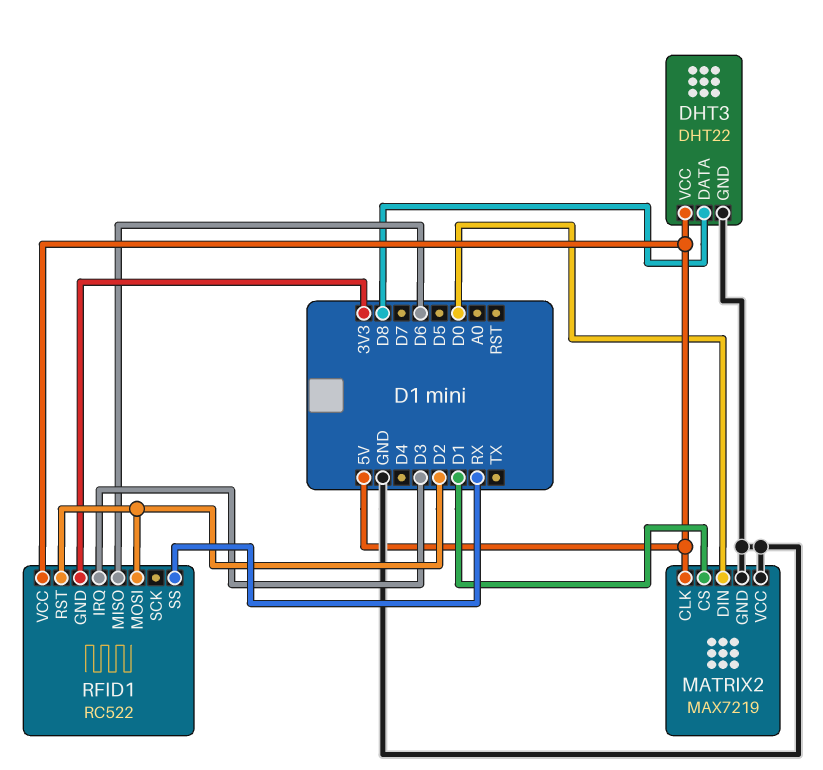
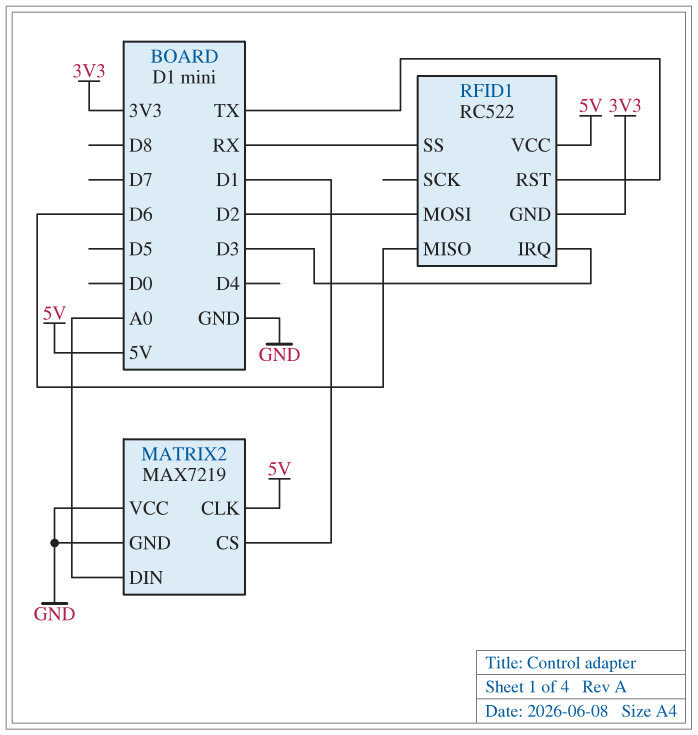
DHT3: DHT22 -> none
DHT3 pin DATA: D8 -> none
DHT3 pin GND: GND -> none
DHT3 pin VCC: 5V -> none
MATRIX2 pin DIN: D0 -> A0
RFID1 pin RST: D2 -> TX

